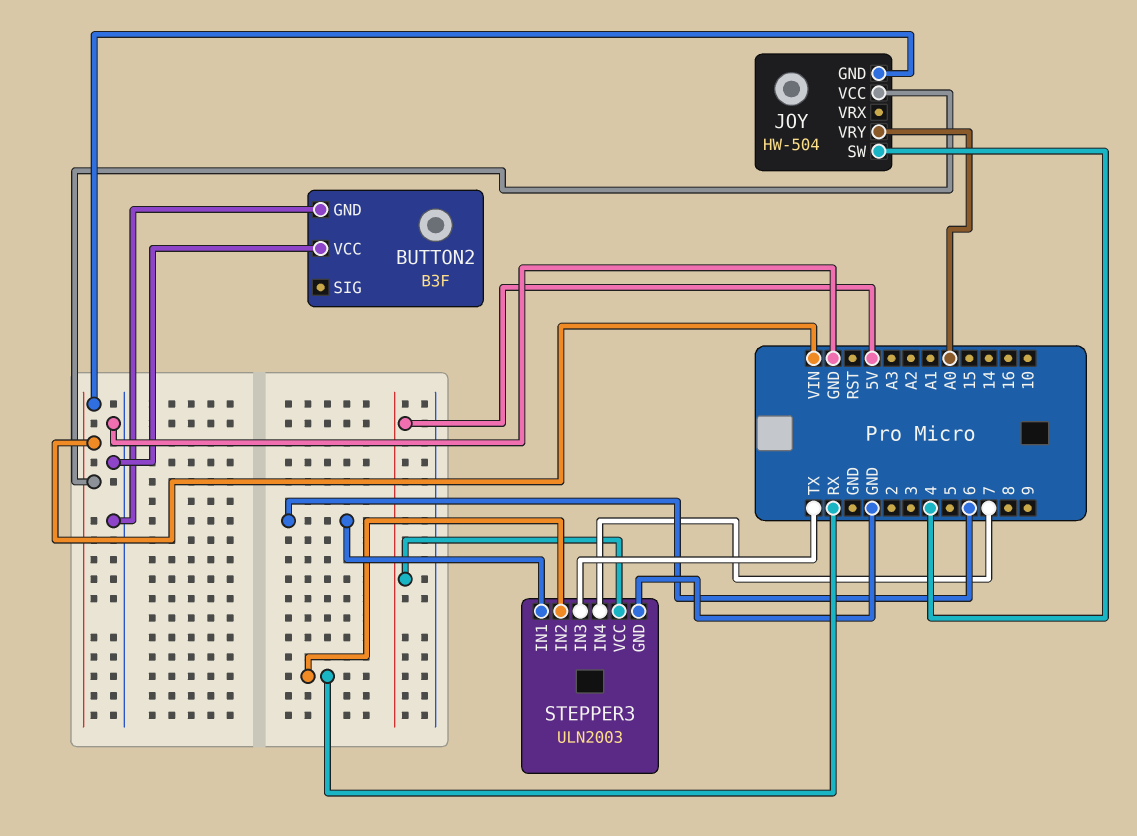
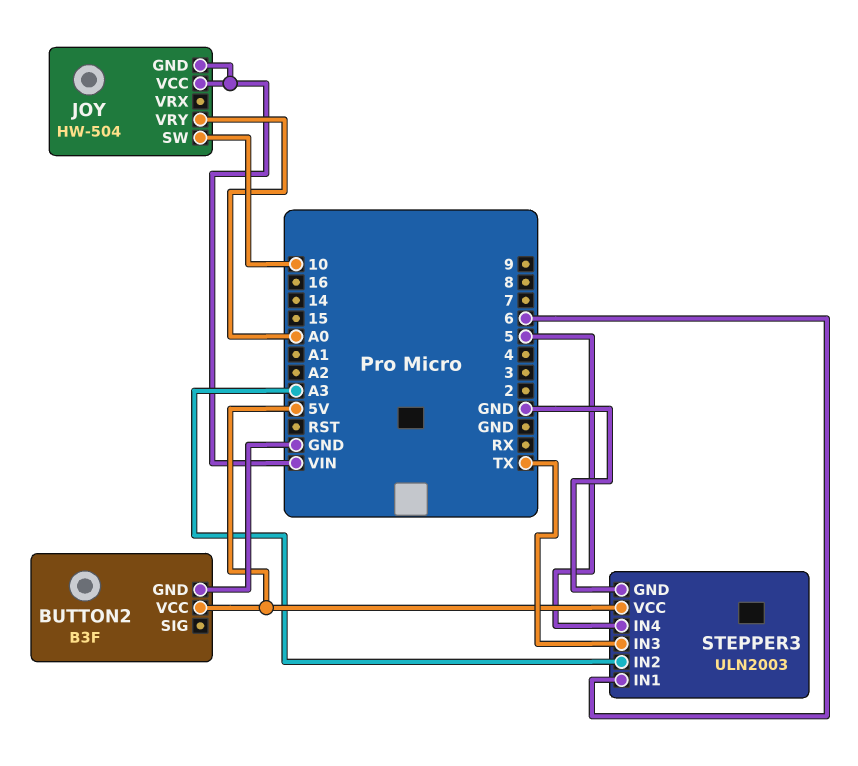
BUTTON2 pin VCC: GND -> 5V
JOY pin SW: 4 -> 10
STEPPER3 pin IN2: RX -> A3
STEPPER3 pin IN4: 7 -> 5

